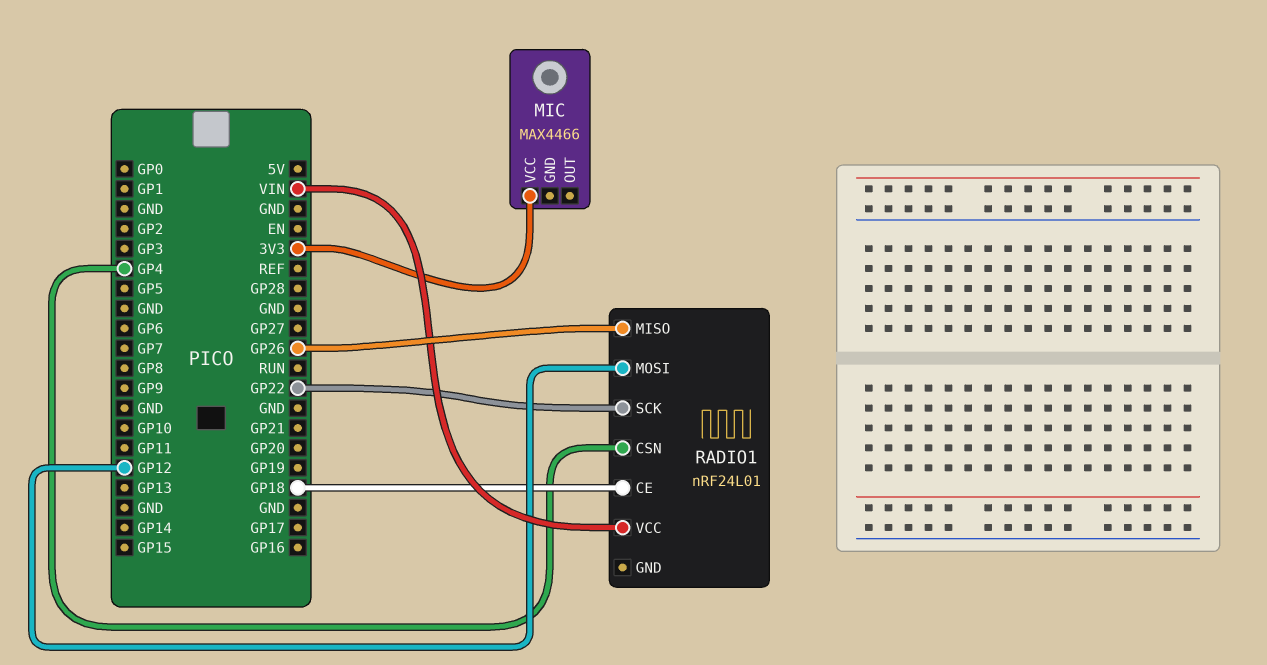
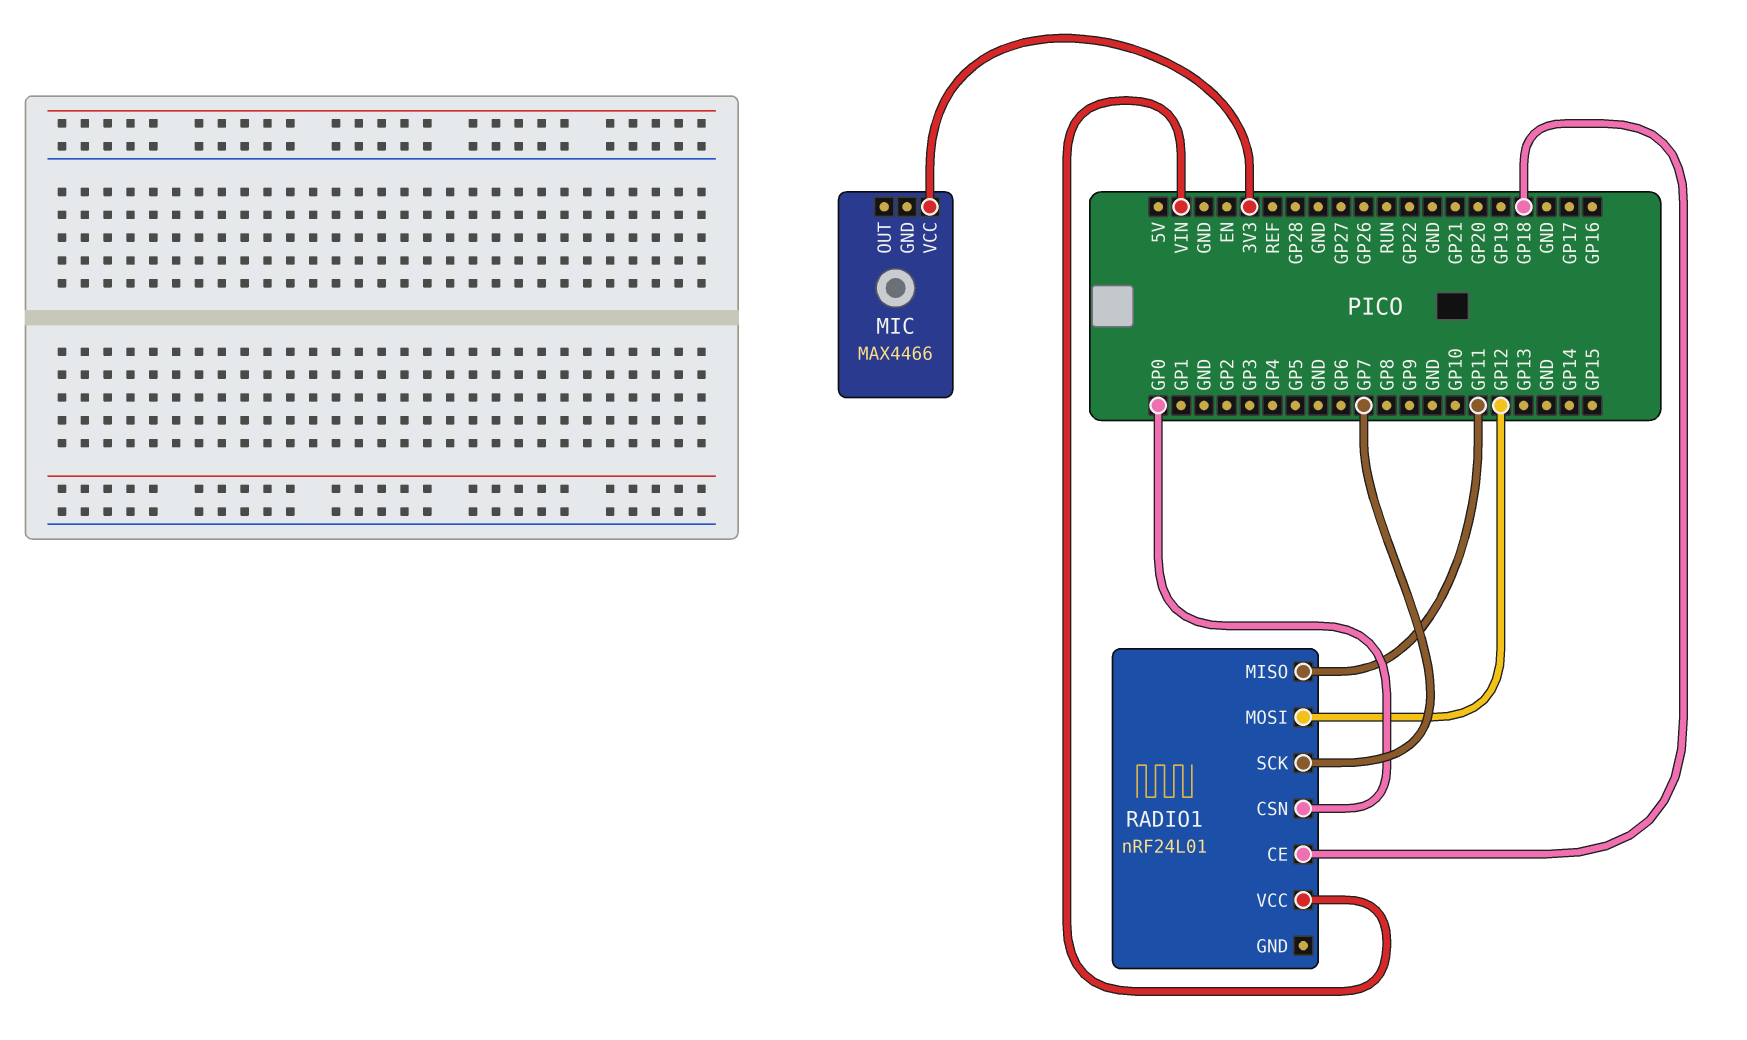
RADIO1 pin CSN: GP4 -> GP0
RADIO1 pin MISO: GP26 -> GP11
RADIO1 pin SCK: GP22 -> GP7

